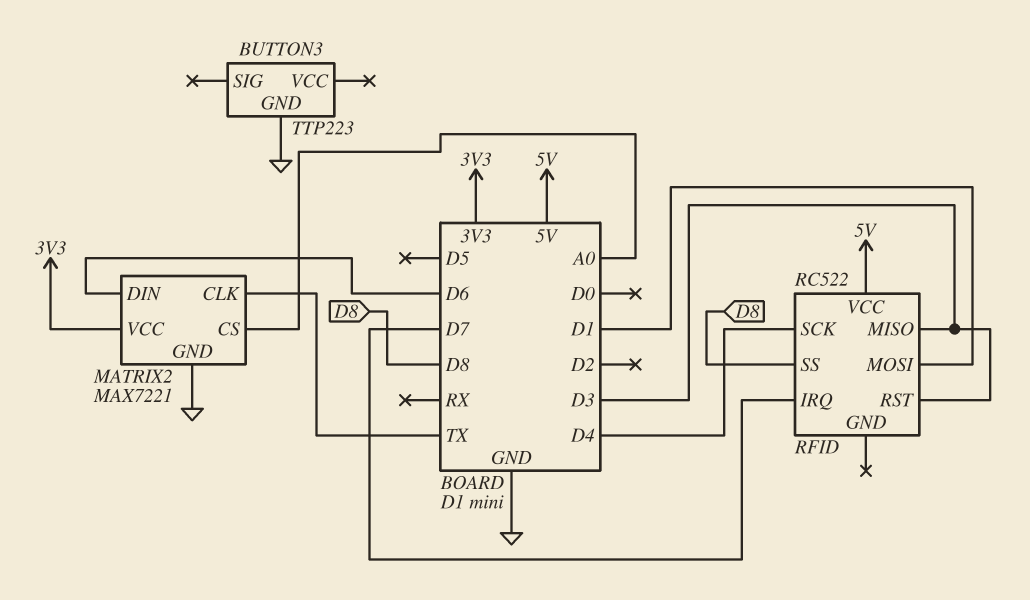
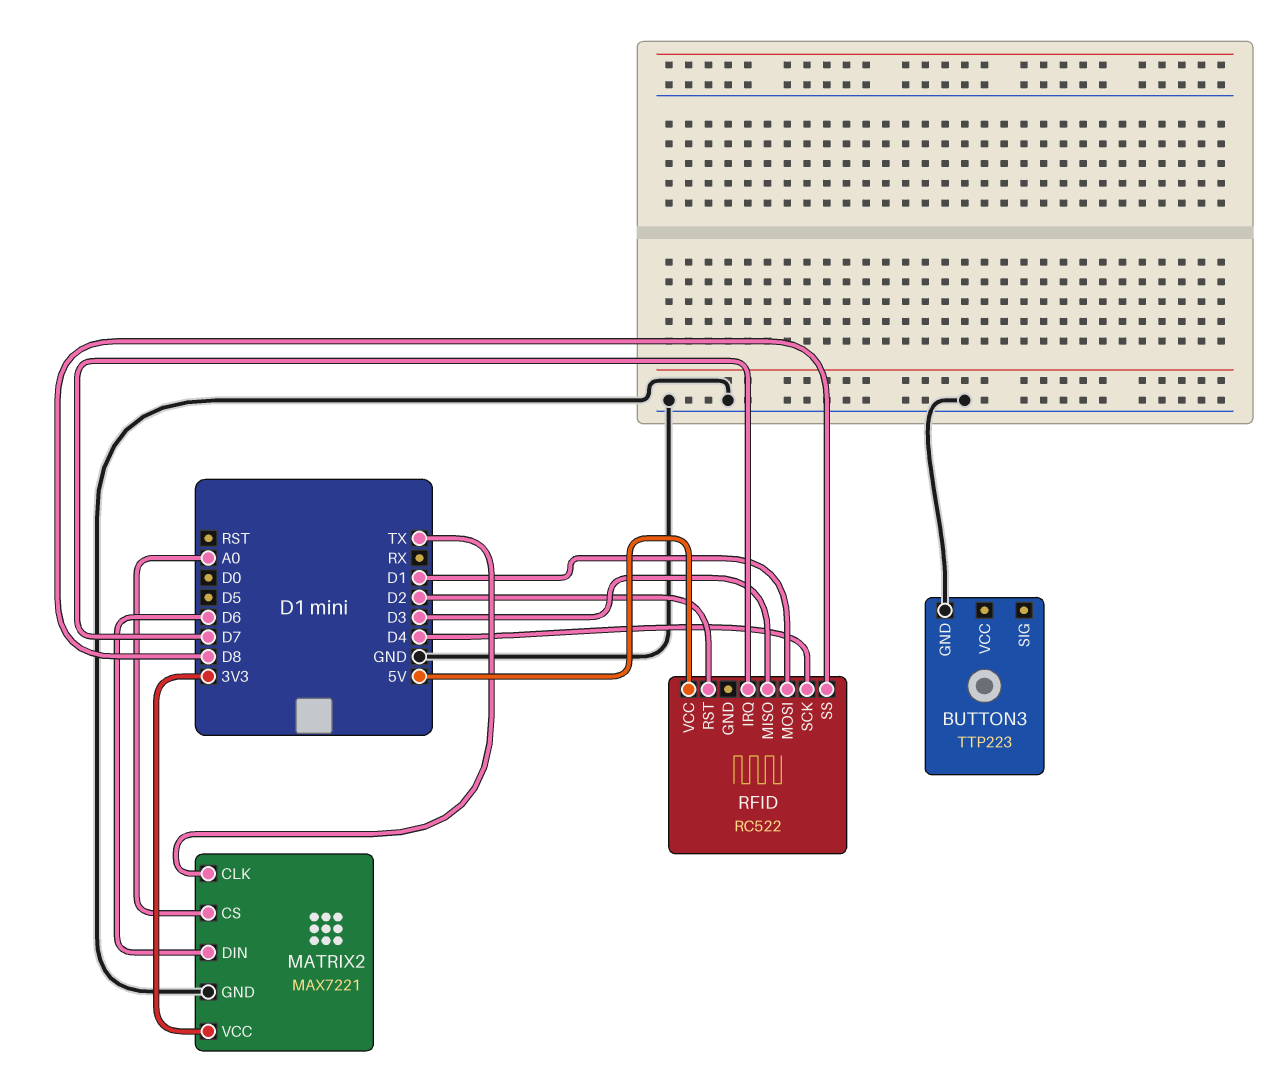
RFID pin RST: D3 -> D2

